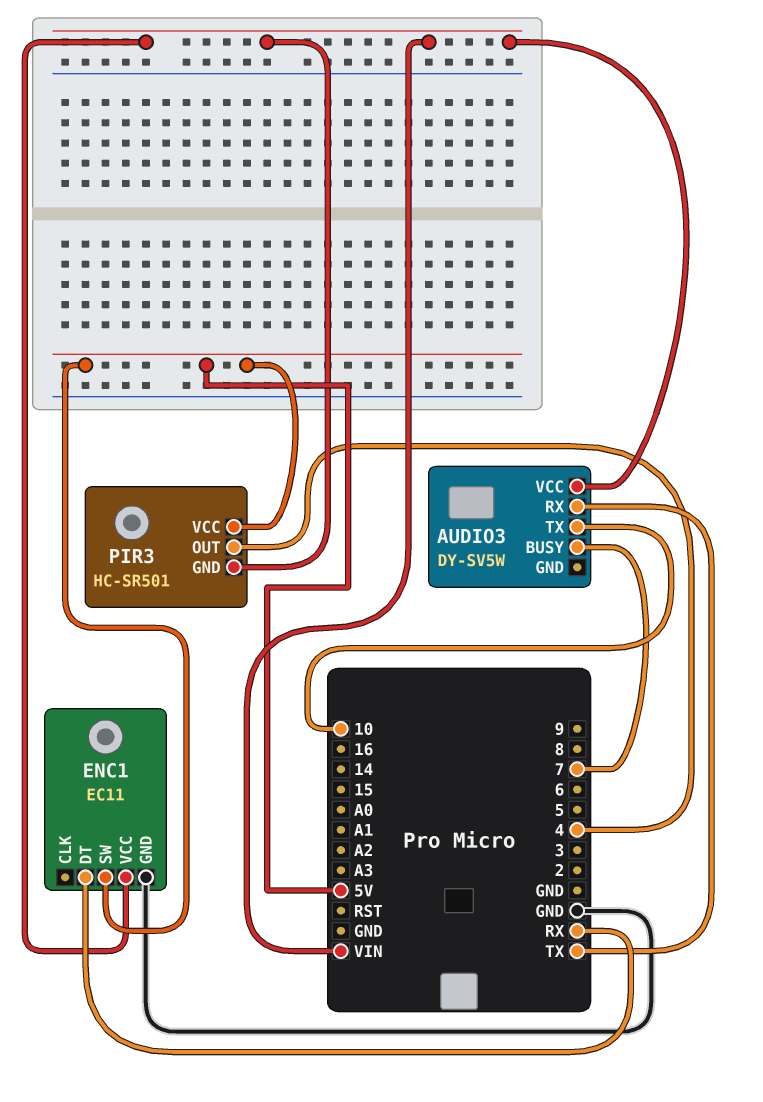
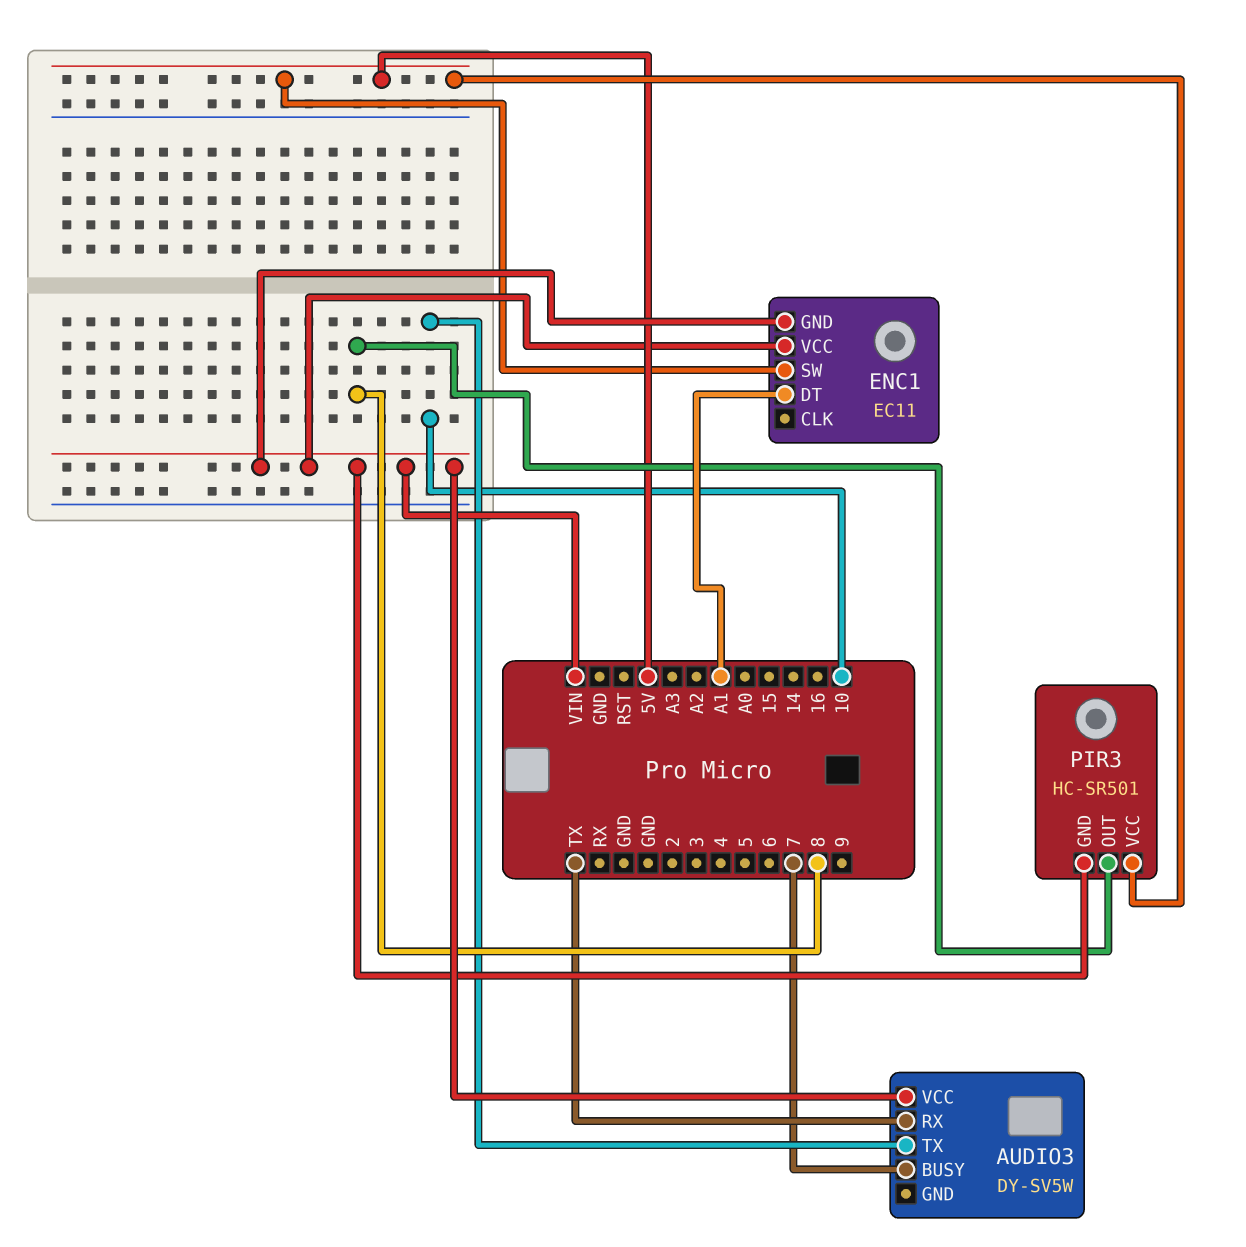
ENC1 pin DT: RX -> A1
ENC1 pin GND: GND -> VIN
PIR3 pin OUT: 4 -> 8

